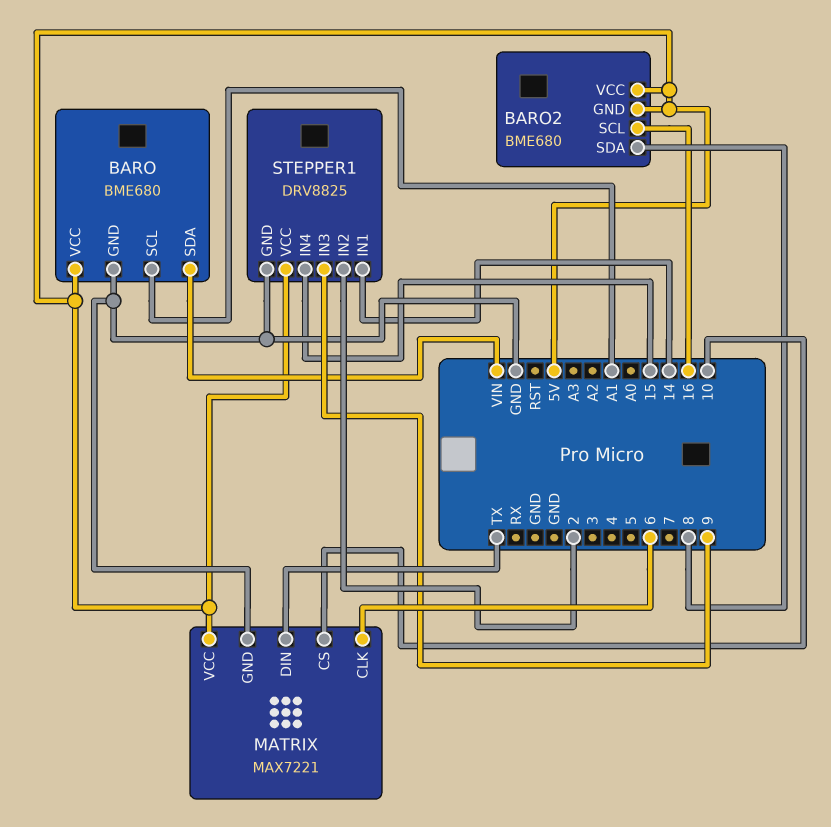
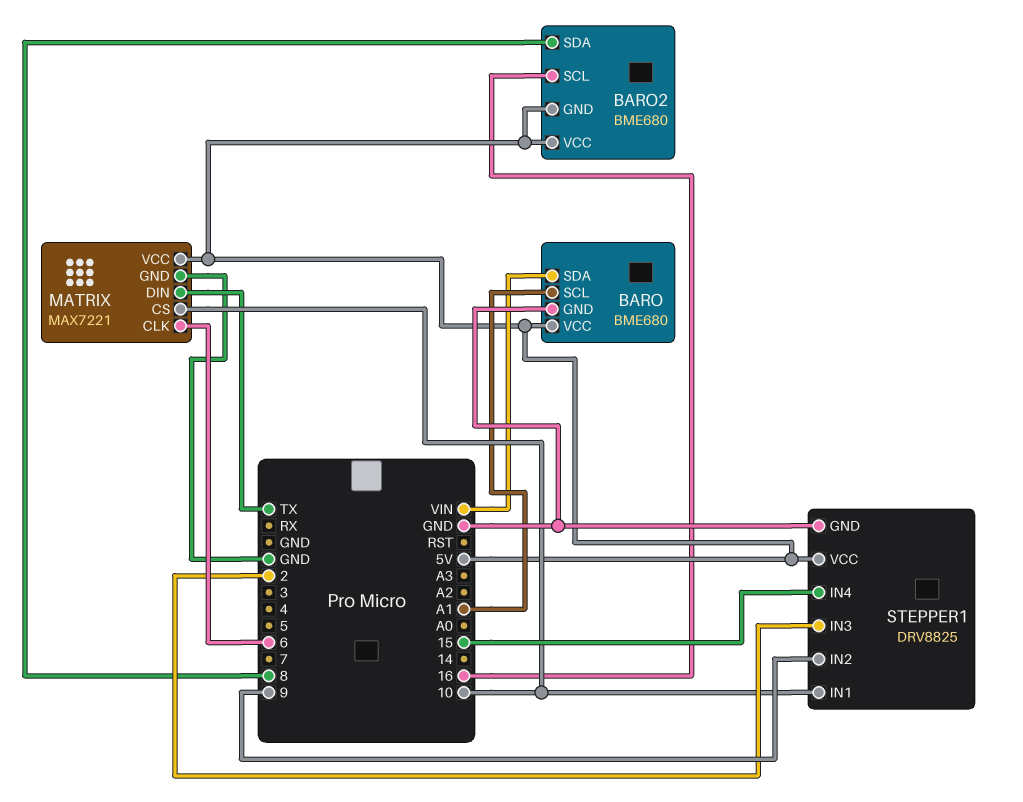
STEPPER1 pin IN1: 14 -> 10
STEPPER1 pin IN2: 2 -> 9
STEPPER1 pin IN3: 9 -> 2

